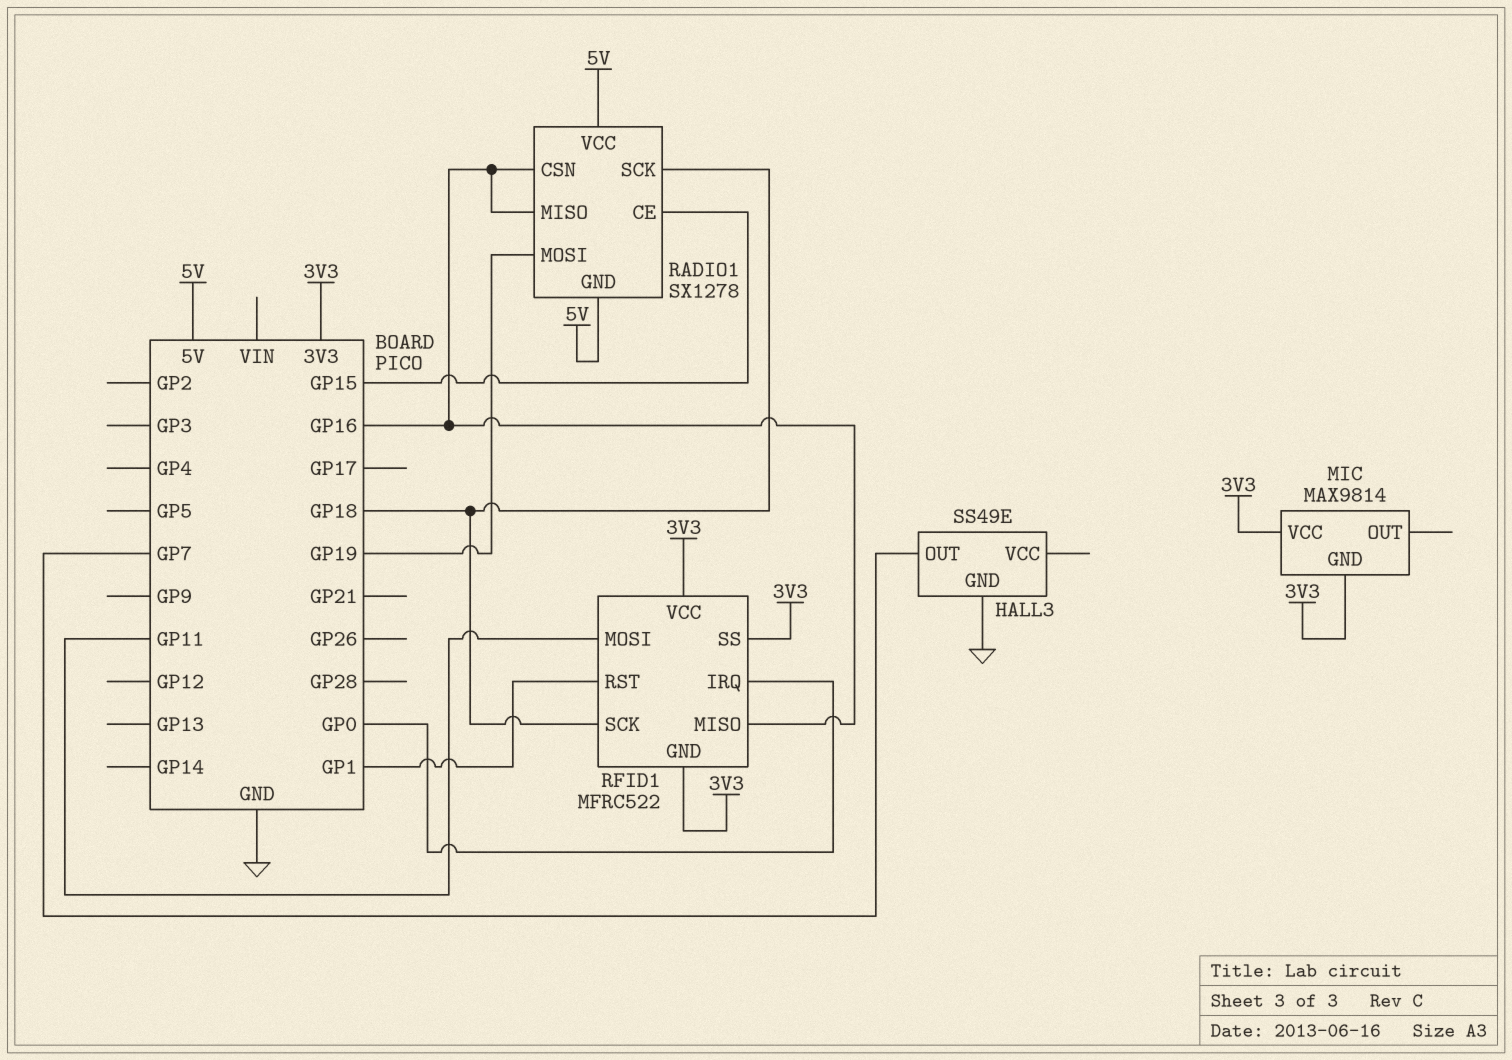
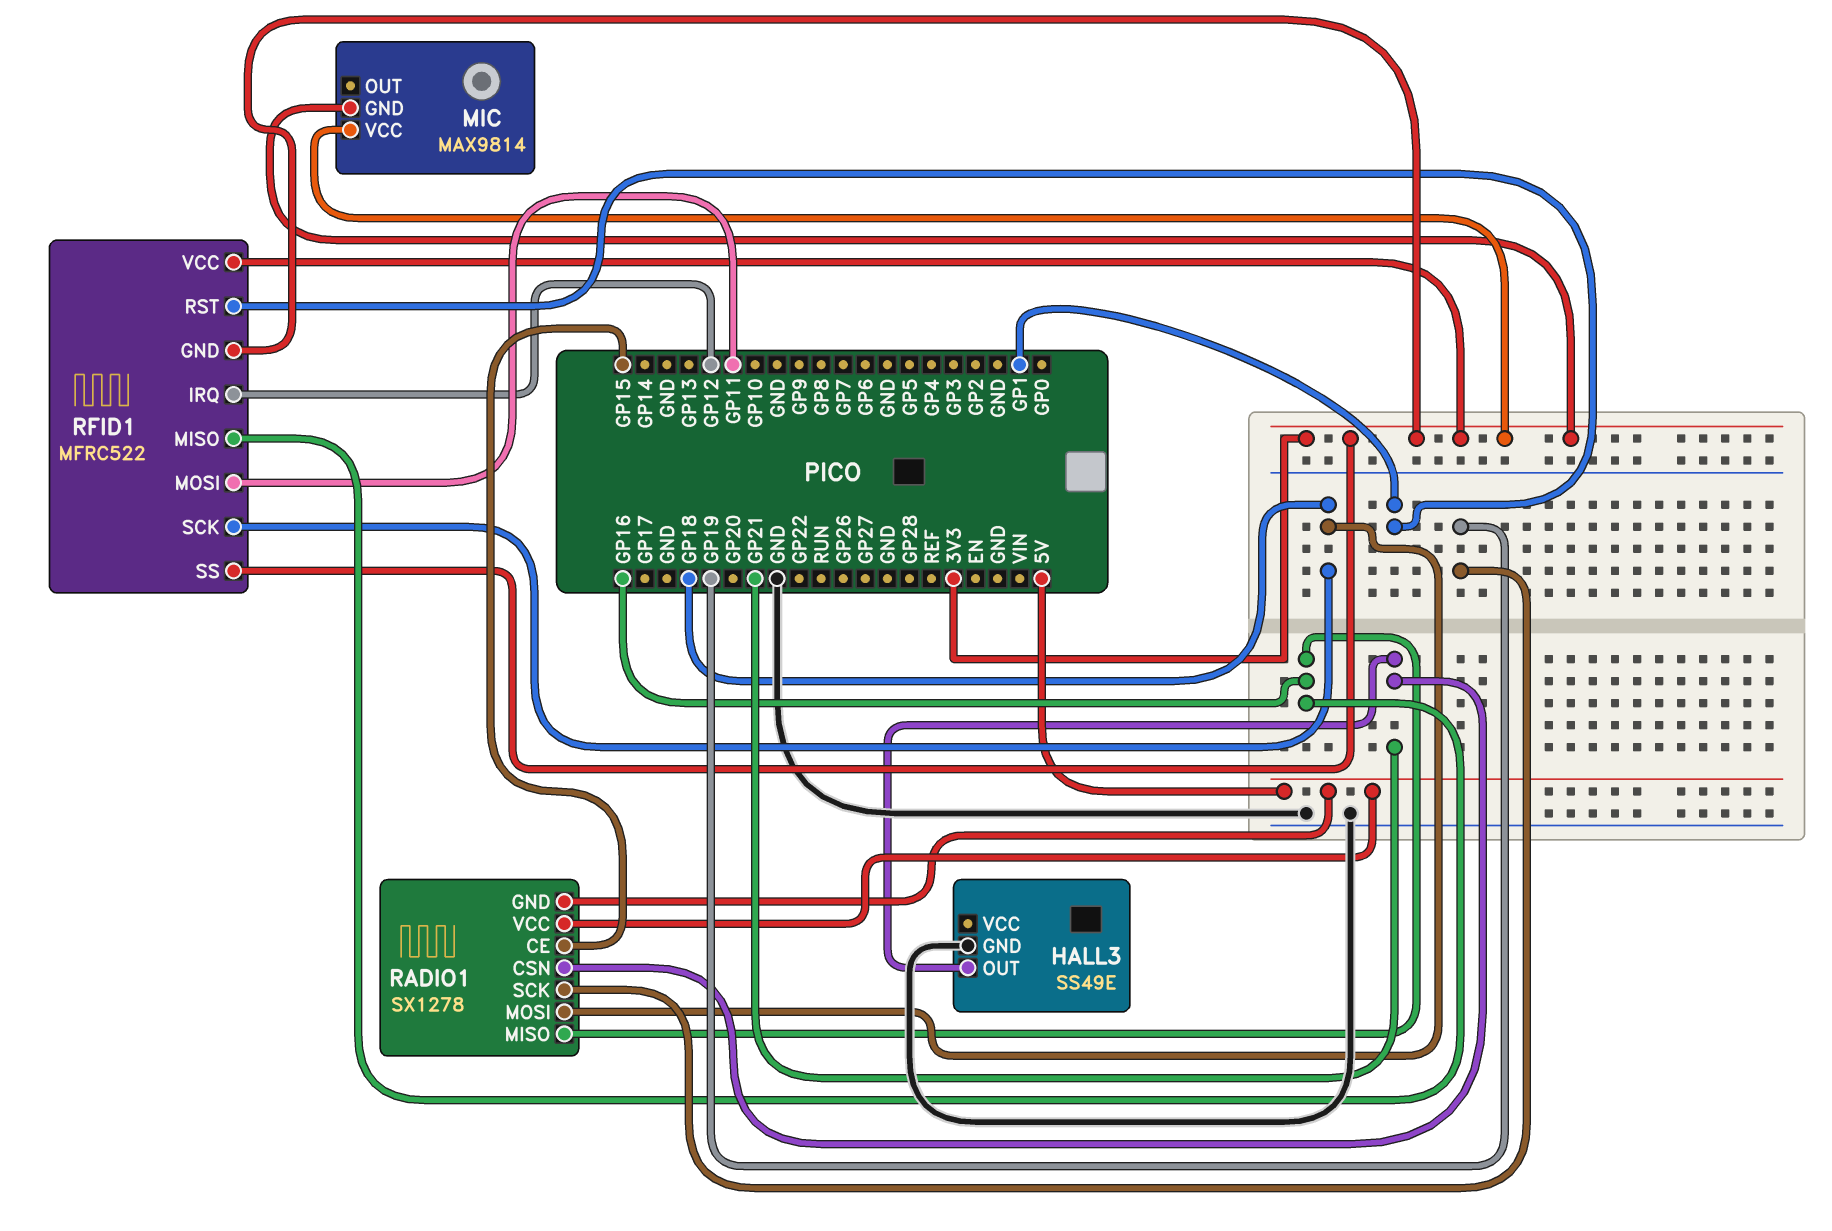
HALL3 pin OUT: GP7 -> GP21
RADIO1 pin CSN: GP16 -> GP21
RADIO1 pin MOSI: GP19 -> GP18
RADIO1 pin SCK: GP18 -> GP19
RFID1 pin IRQ: GP0 -> GP12

